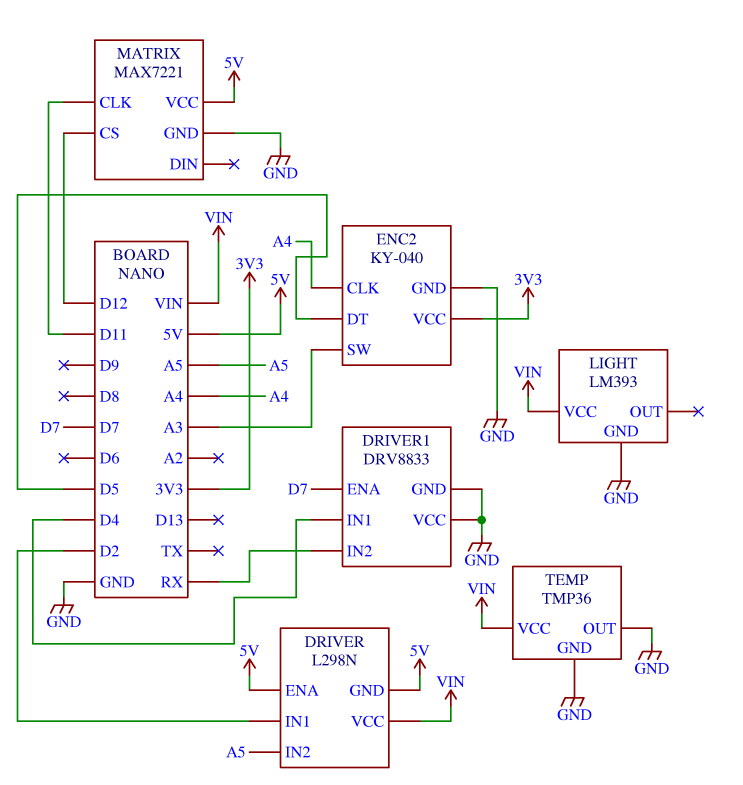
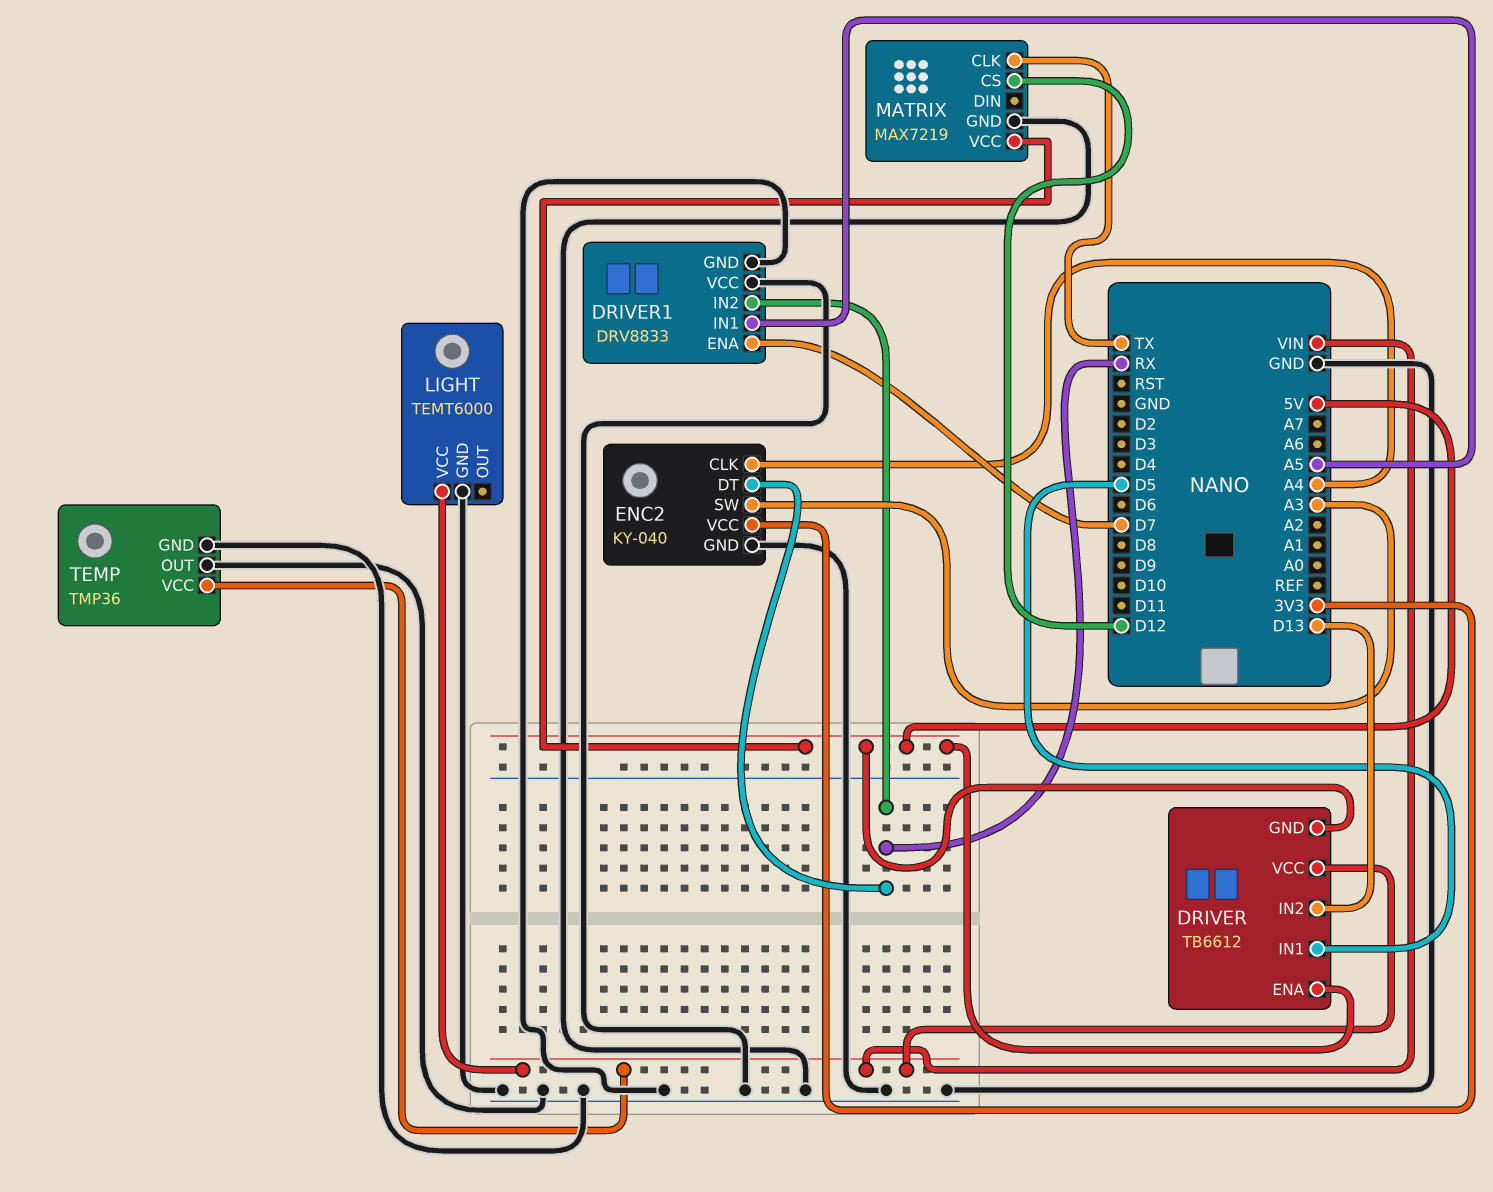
DRIVER: L298N -> TB6612
DRIVER pin IN1: D2 -> D5
DRIVER pin IN2: A5 -> D13
DRIVER1 pin IN1: D4 -> A5
ENC2 pin DT: D5 -> RX
LIGHT: LM393 -> TEMT6000
MATRIX: MAX7221 -> MAX7219
MATRIX pin CLK: D11 -> TX

